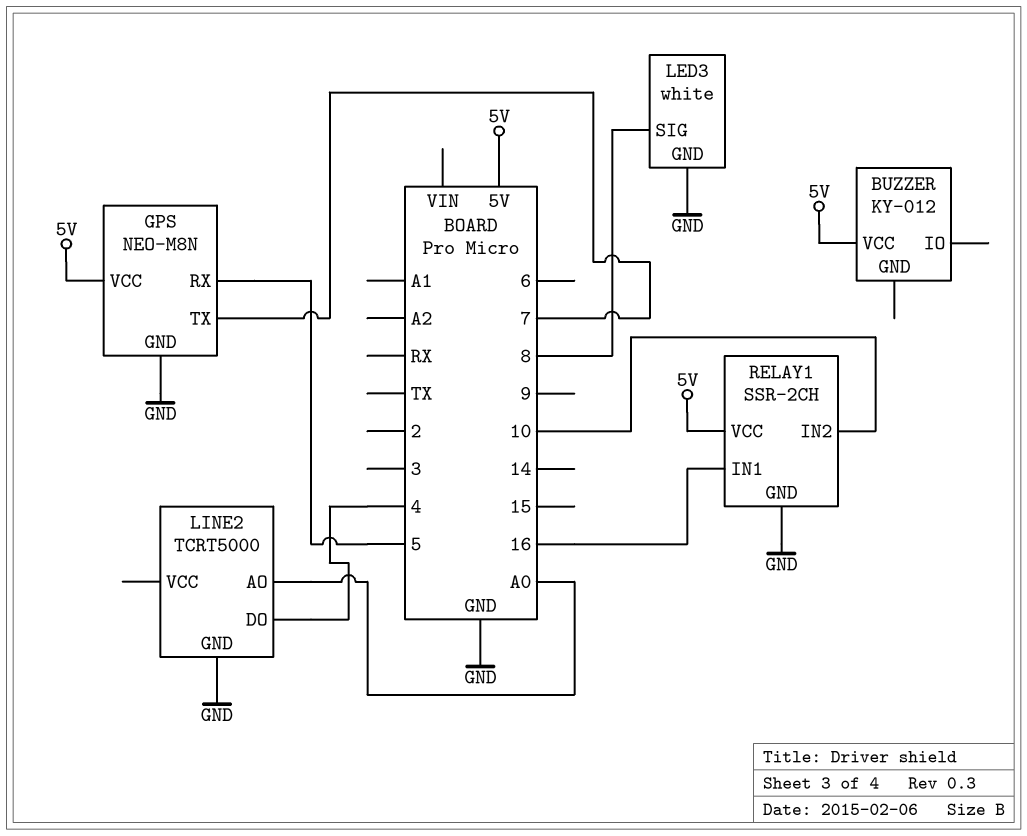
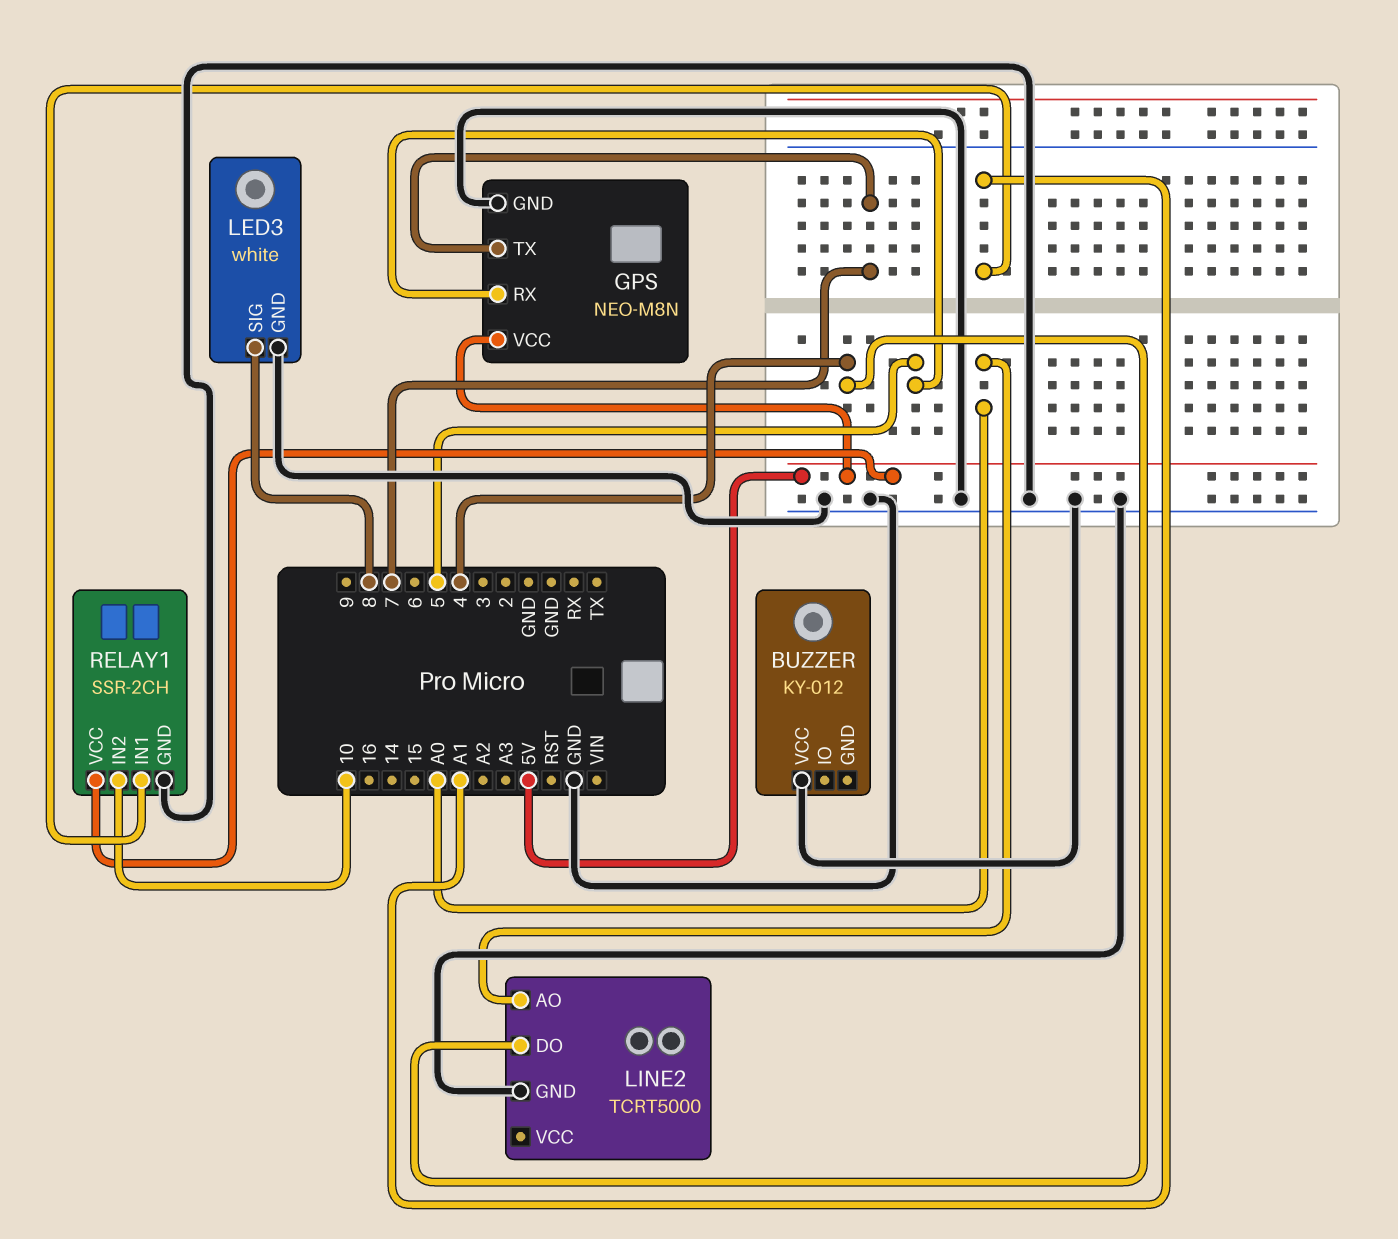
BUZZER pin VCC: 5V -> GND
RELAY1 pin IN1: 16 -> A1

